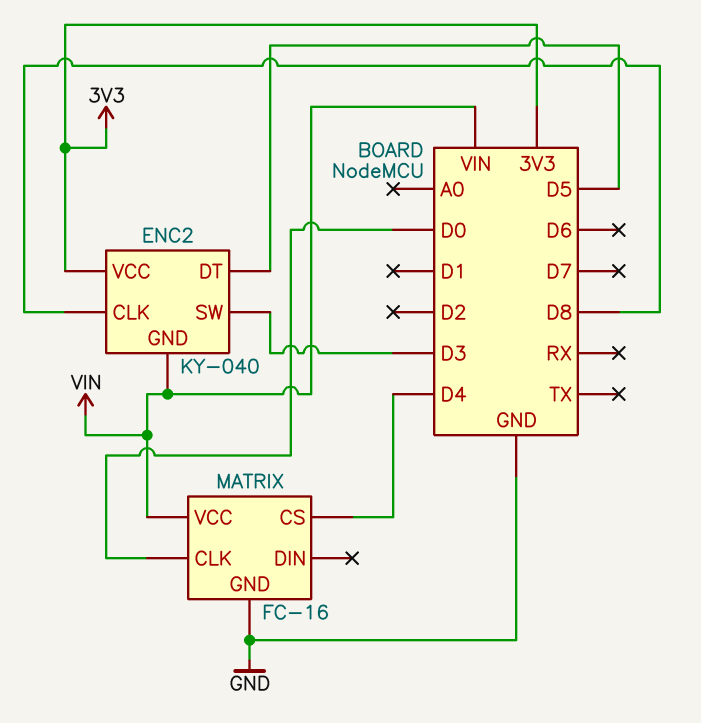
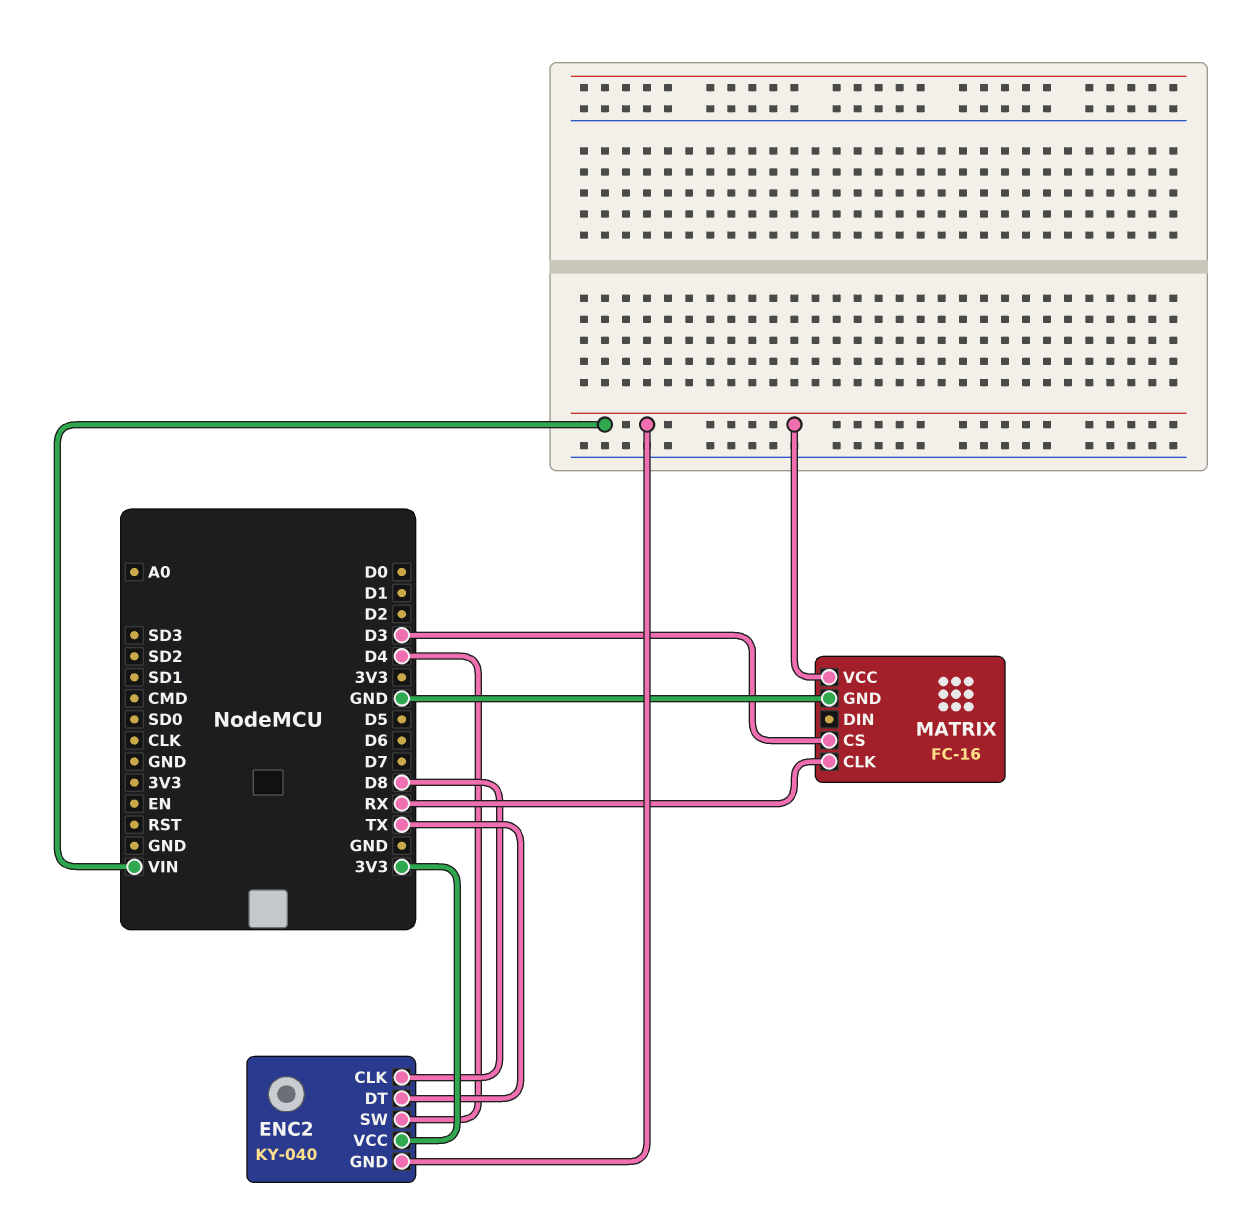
ENC2 pin DT: D5 -> TX
ENC2 pin SW: D3 -> D4
MATRIX pin CLK: D0 -> RX
MATRIX pin CS: D4 -> D3

